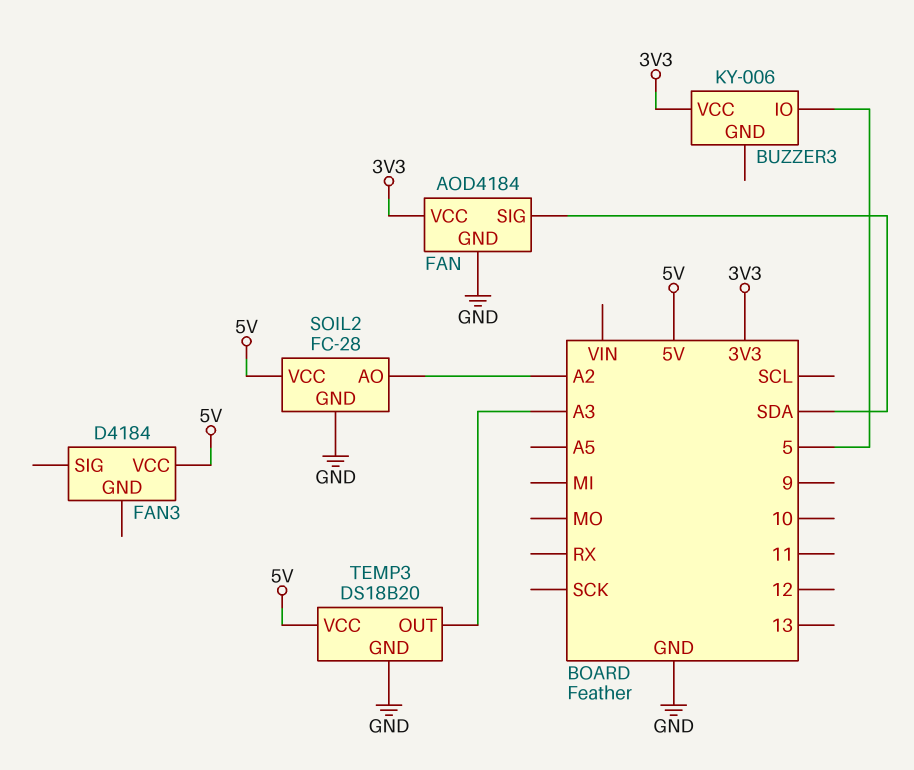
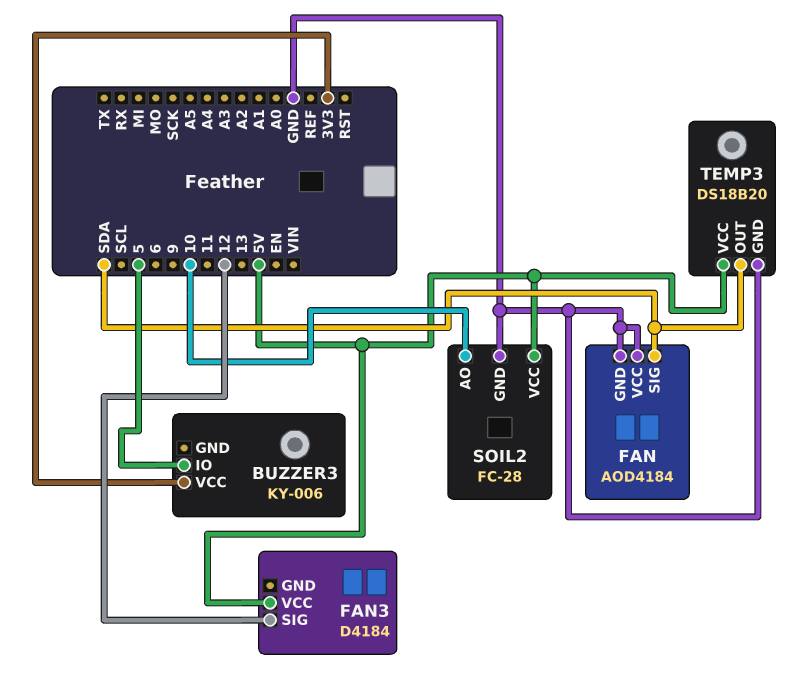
FAN pin VCC: 3V3 -> GND
FAN3 pin SIG: none -> 12
SOIL2 pin AO: A2 -> 10
TEMP3 pin OUT: A3 -> SDA

